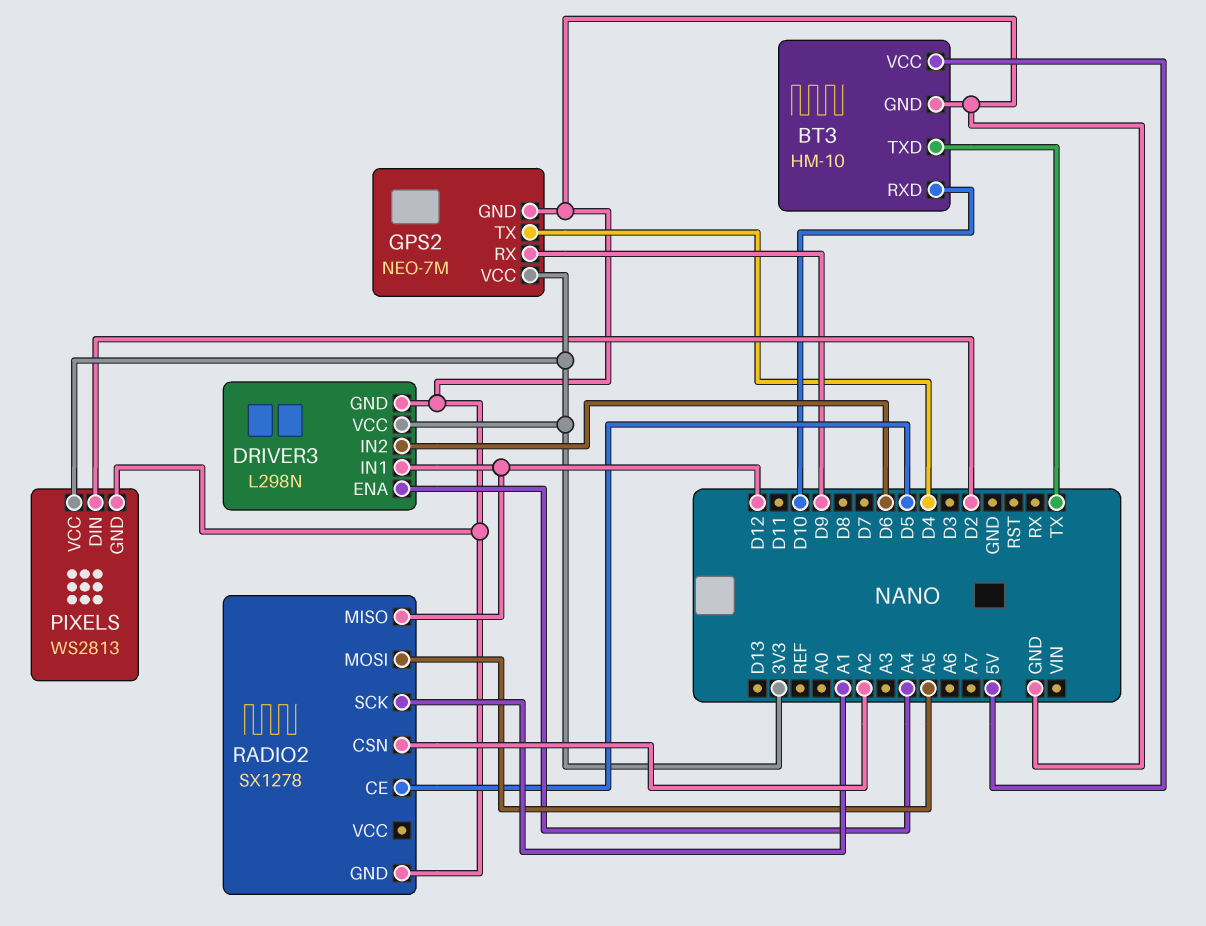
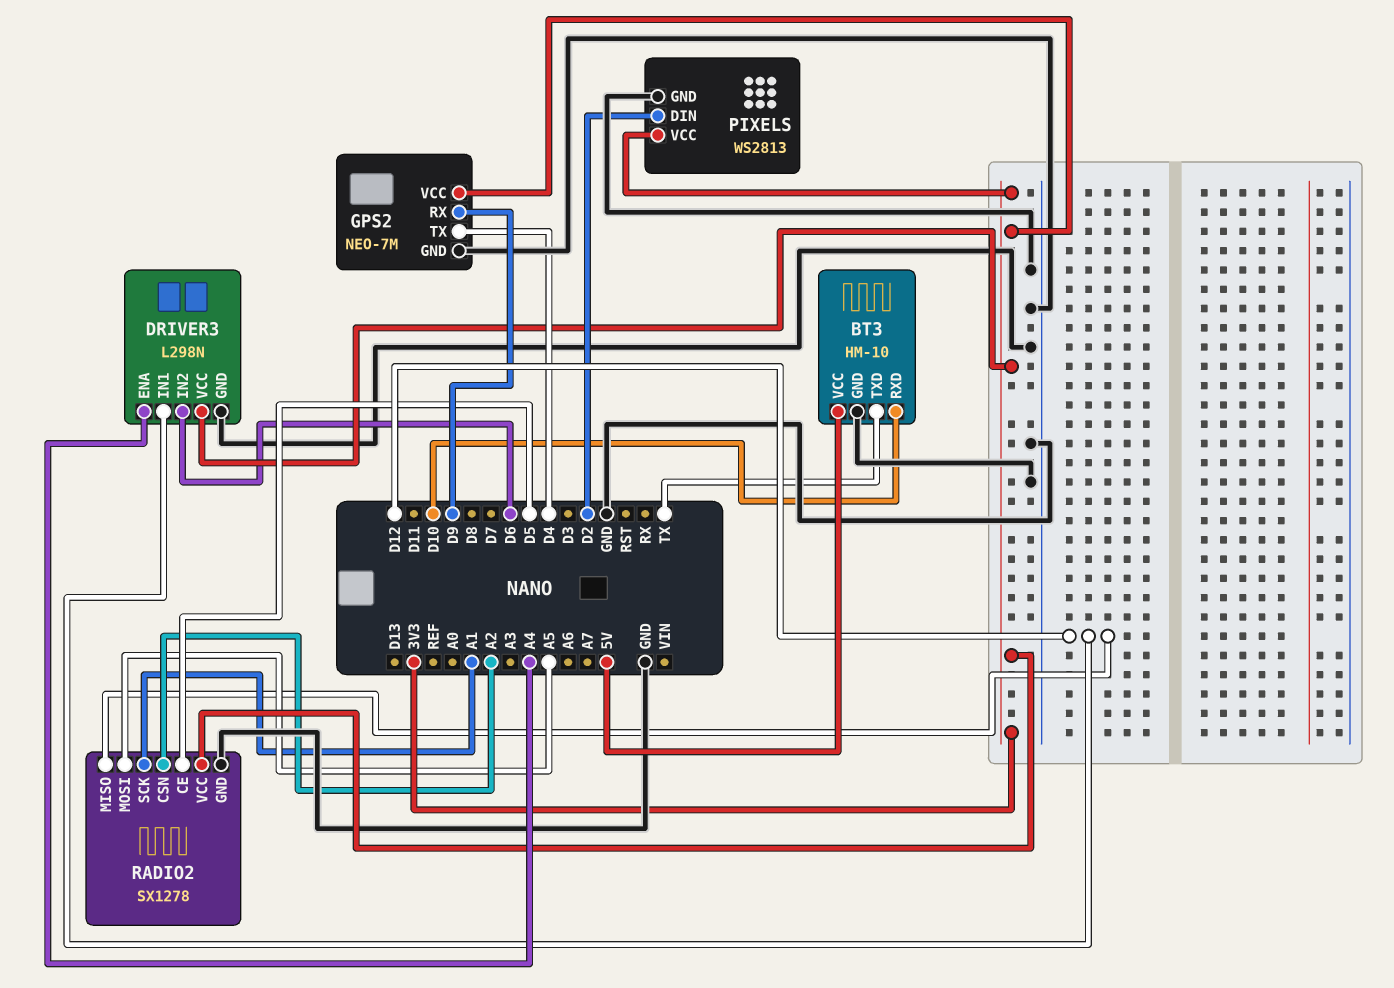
RADIO2 pin VCC: none -> 3V3

